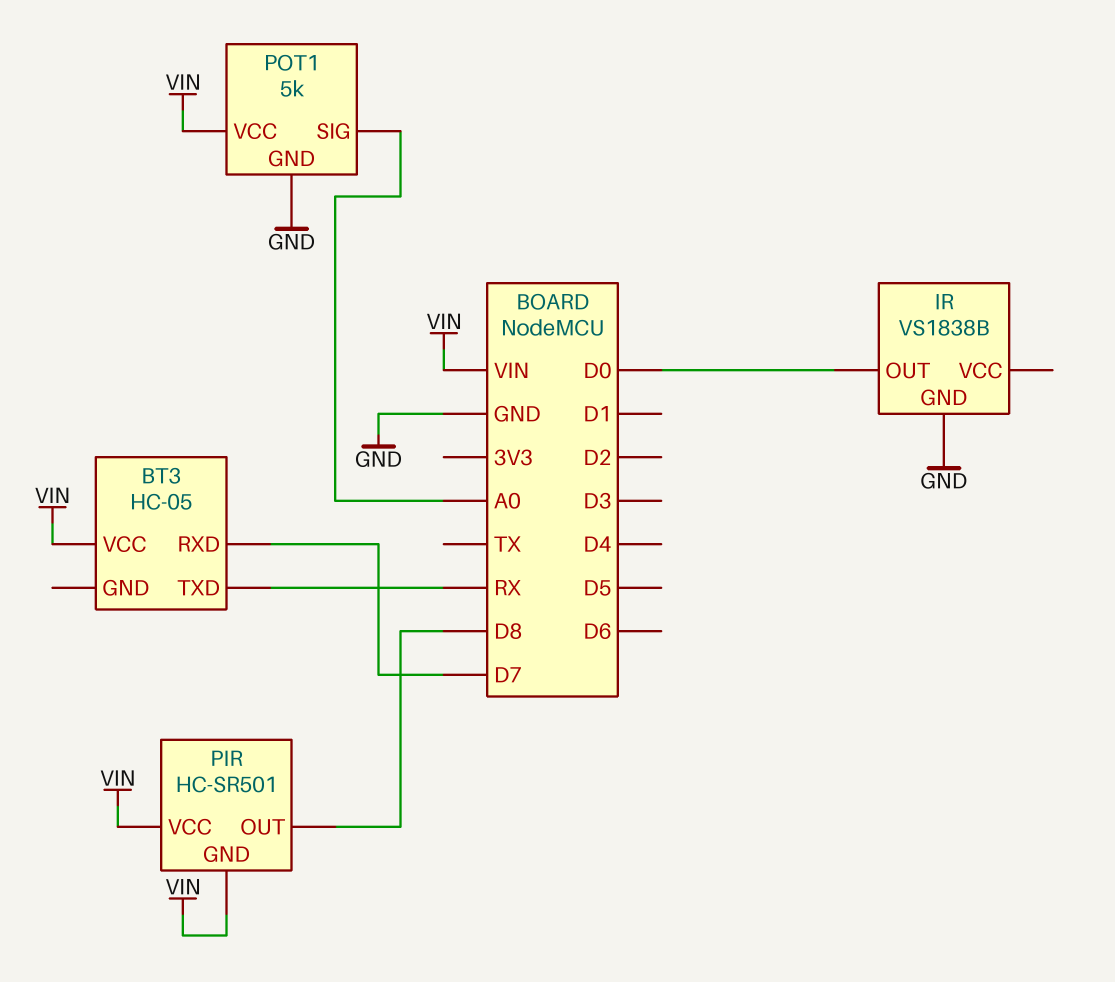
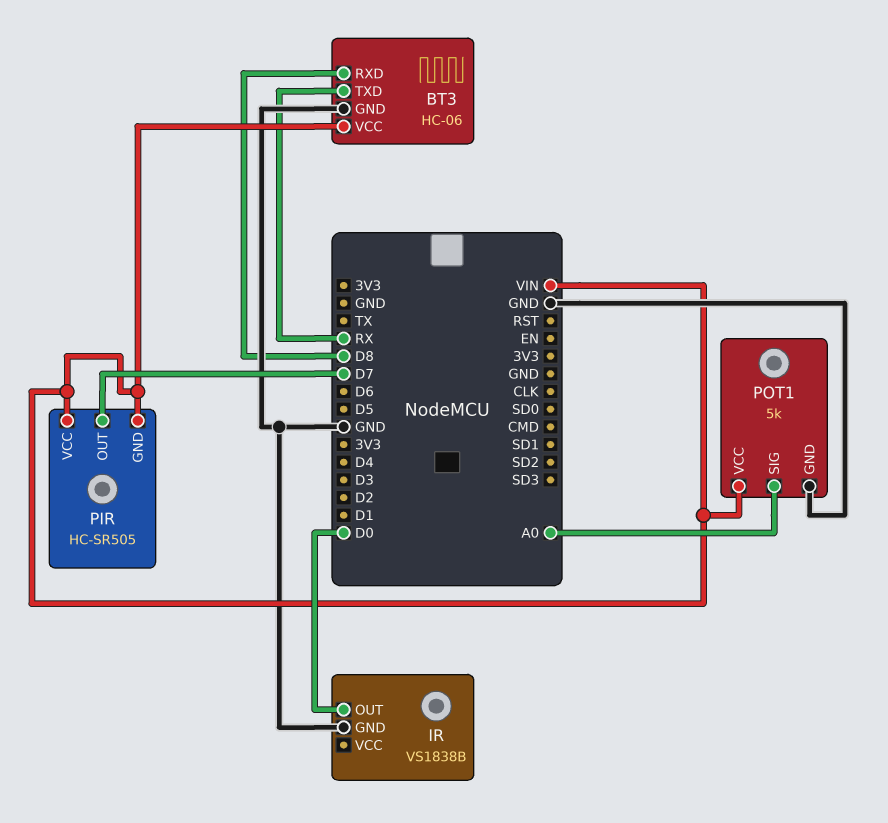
BT3: HC-05 -> HC-06
BT3 pin GND: none -> GND
BT3 pin RXD: D7 -> D8
PIR: HC-SR501 -> HC-SR505
PIR pin OUT: D8 -> D7

